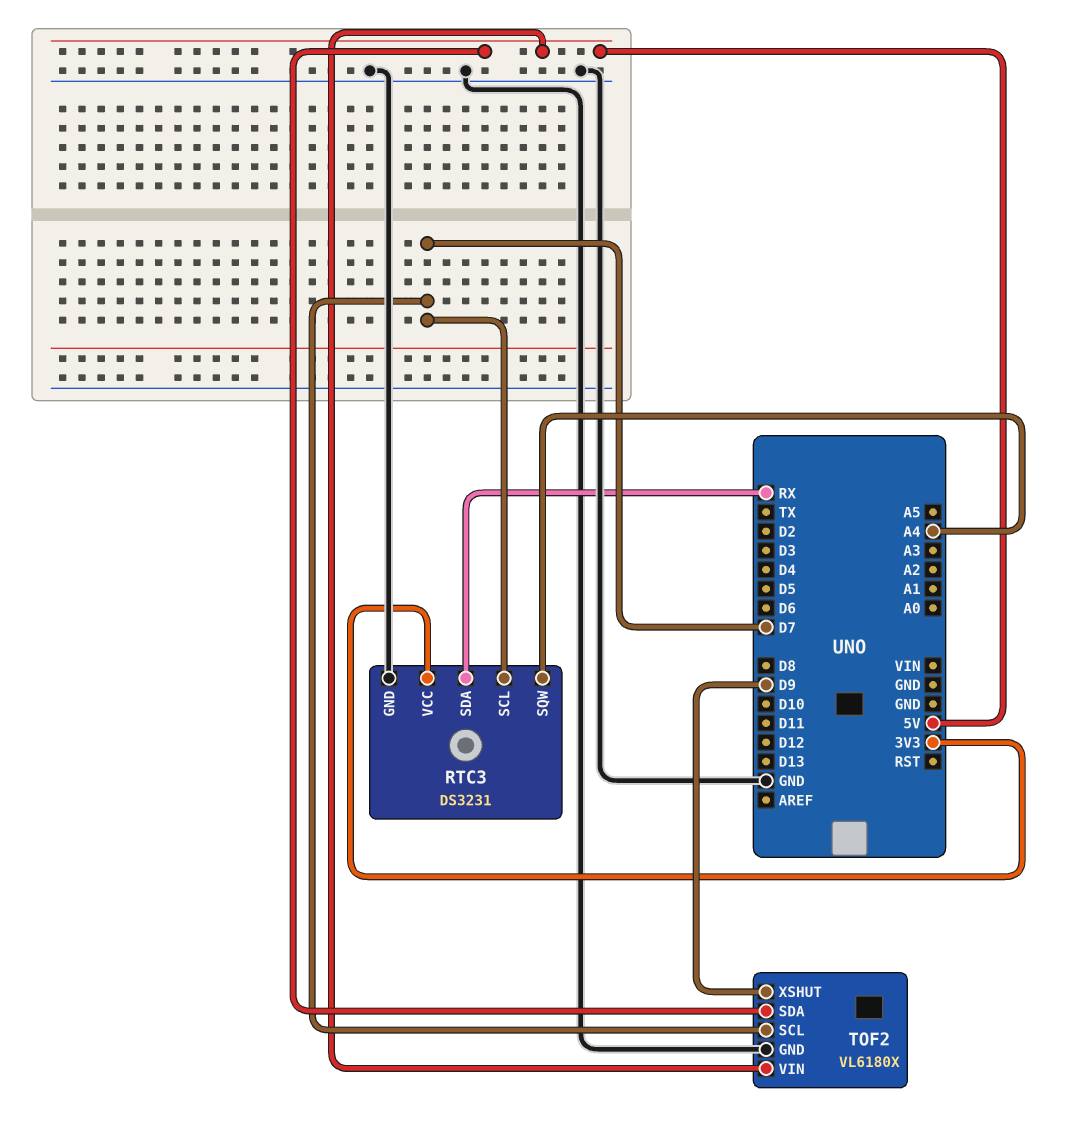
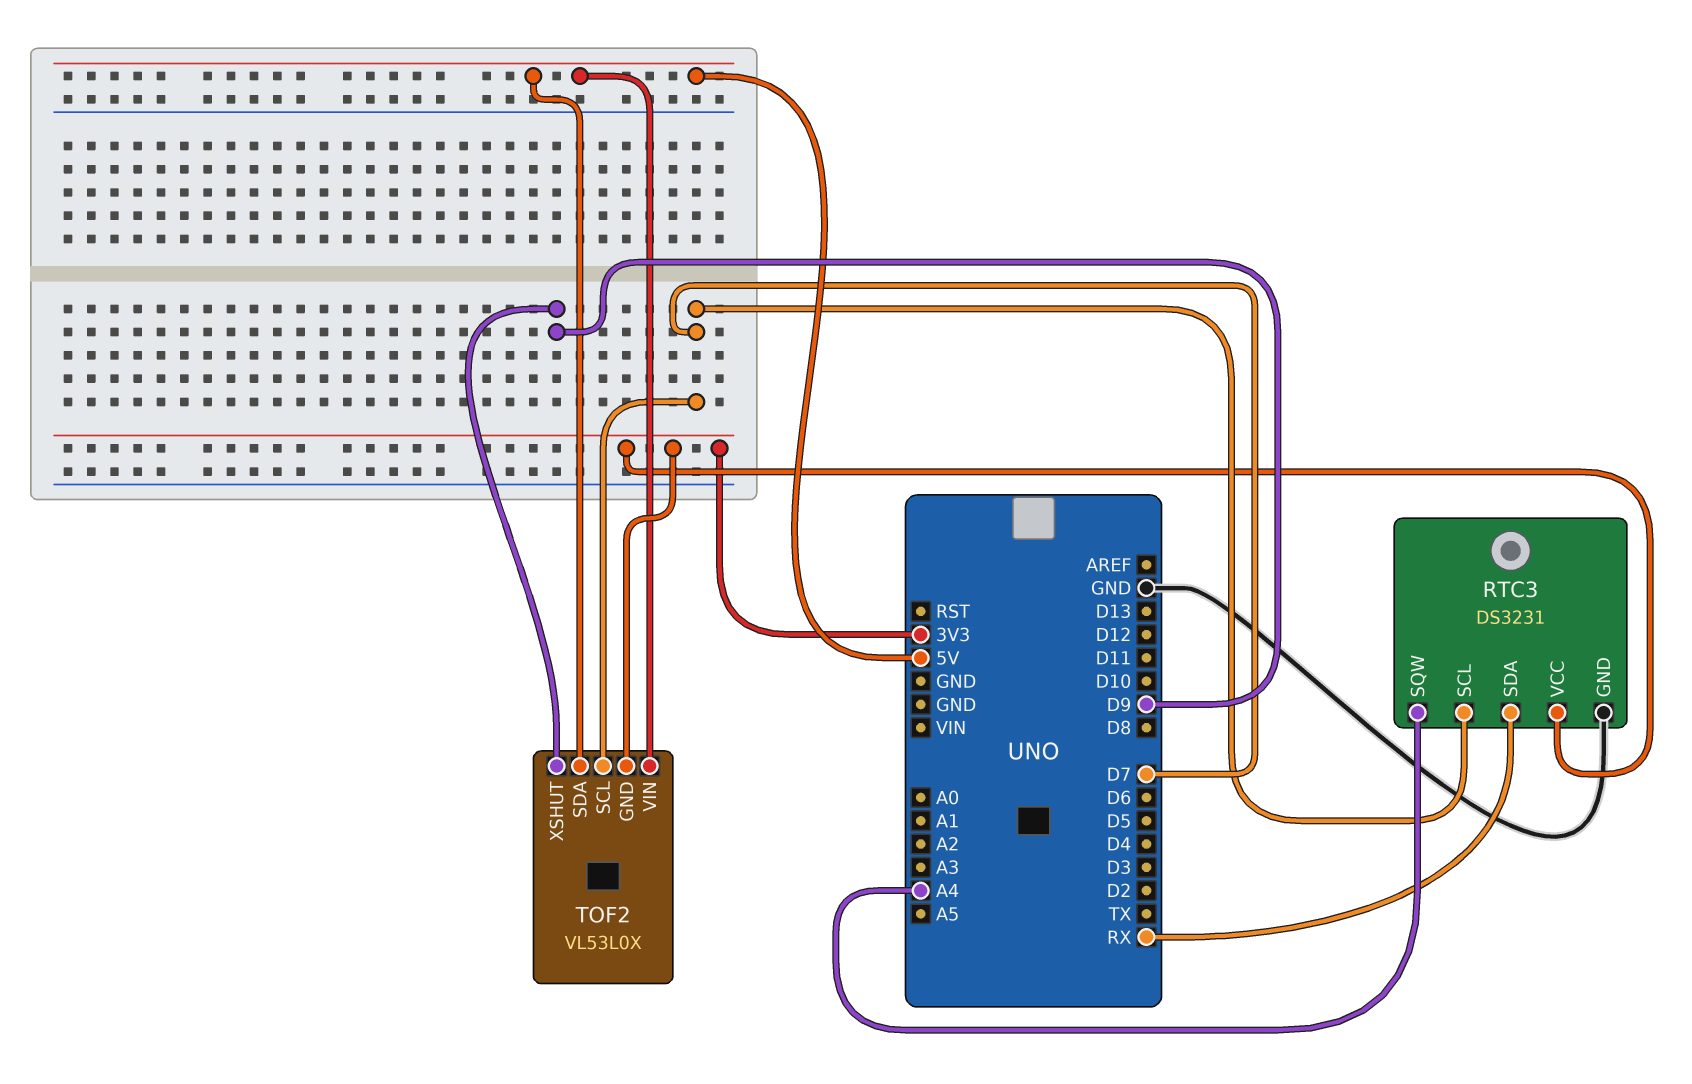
TOF2: VL6180X -> VL53L0X
TOF2 pin GND: GND -> 3V3

